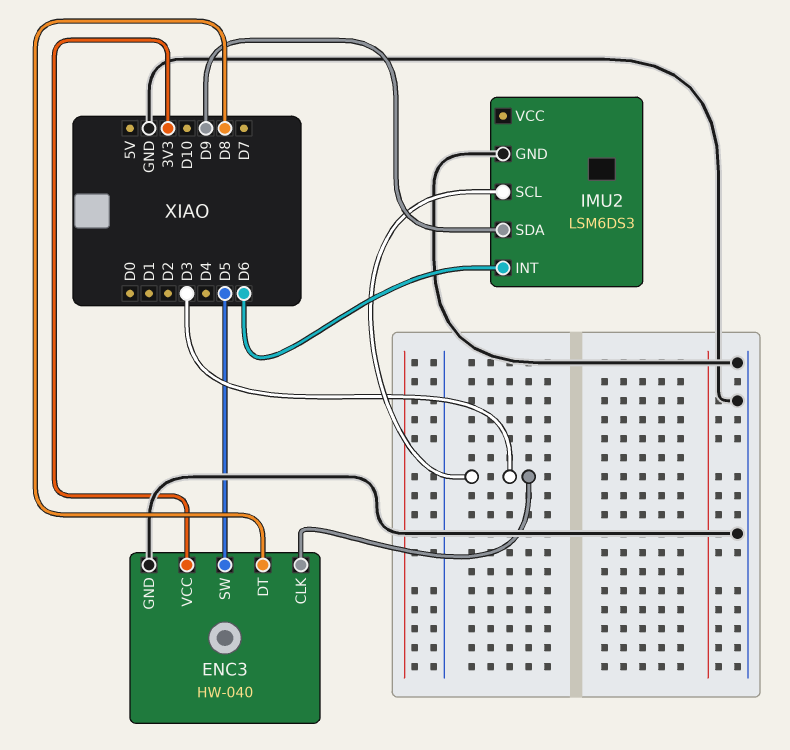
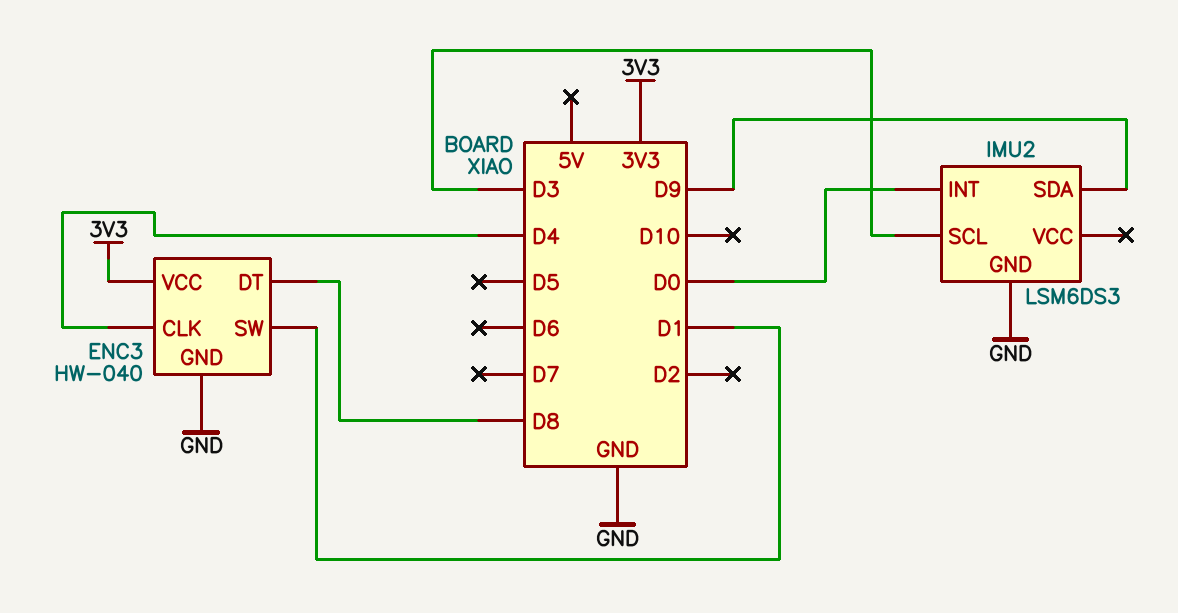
ENC3 pin CLK: D3 -> D4
ENC3 pin SW: D5 -> D1
IMU2 pin INT: D6 -> D0

